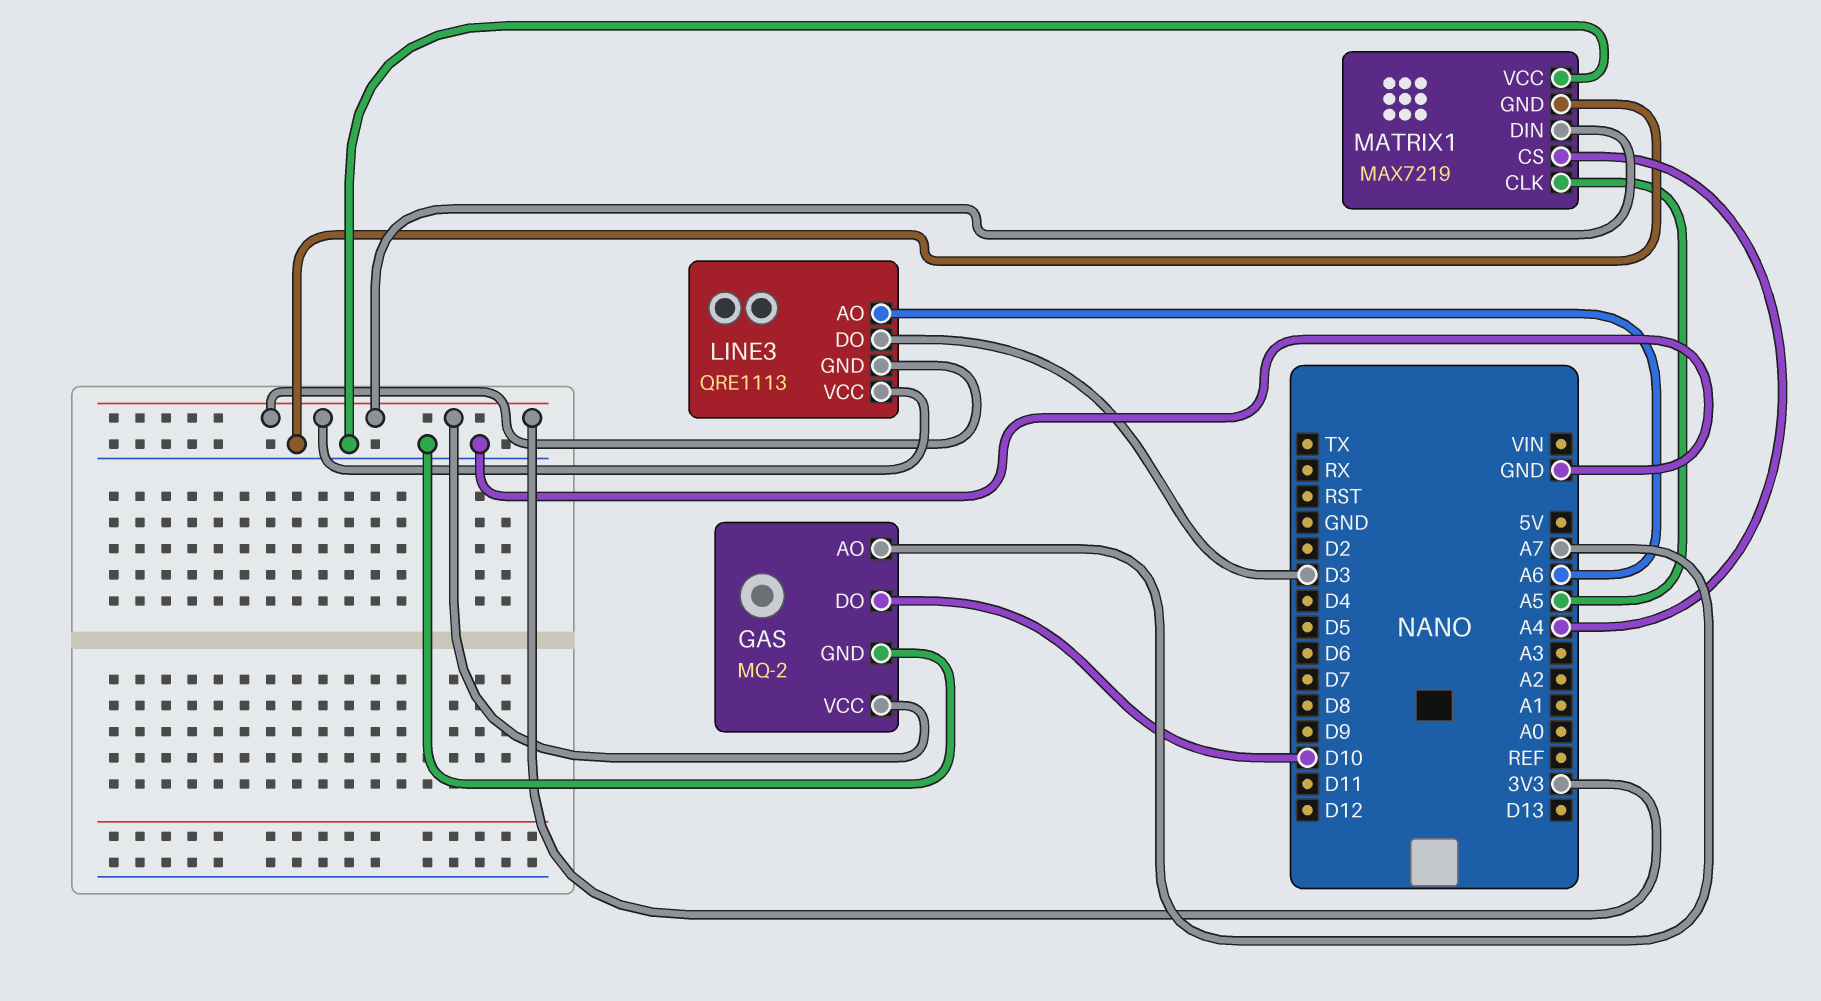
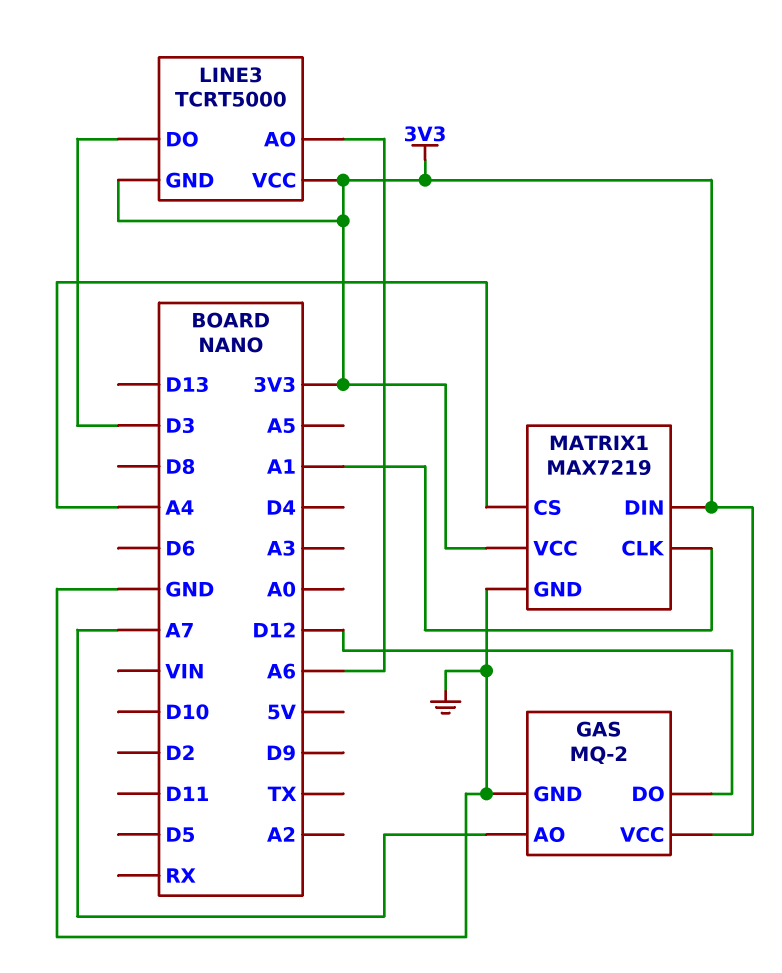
GAS pin DO: D10 -> D12
LINE3: QRE1113 -> TCRT5000
MATRIX1 pin CLK: A5 -> A1
MATRIX1 pin VCC: GND -> 3V3

